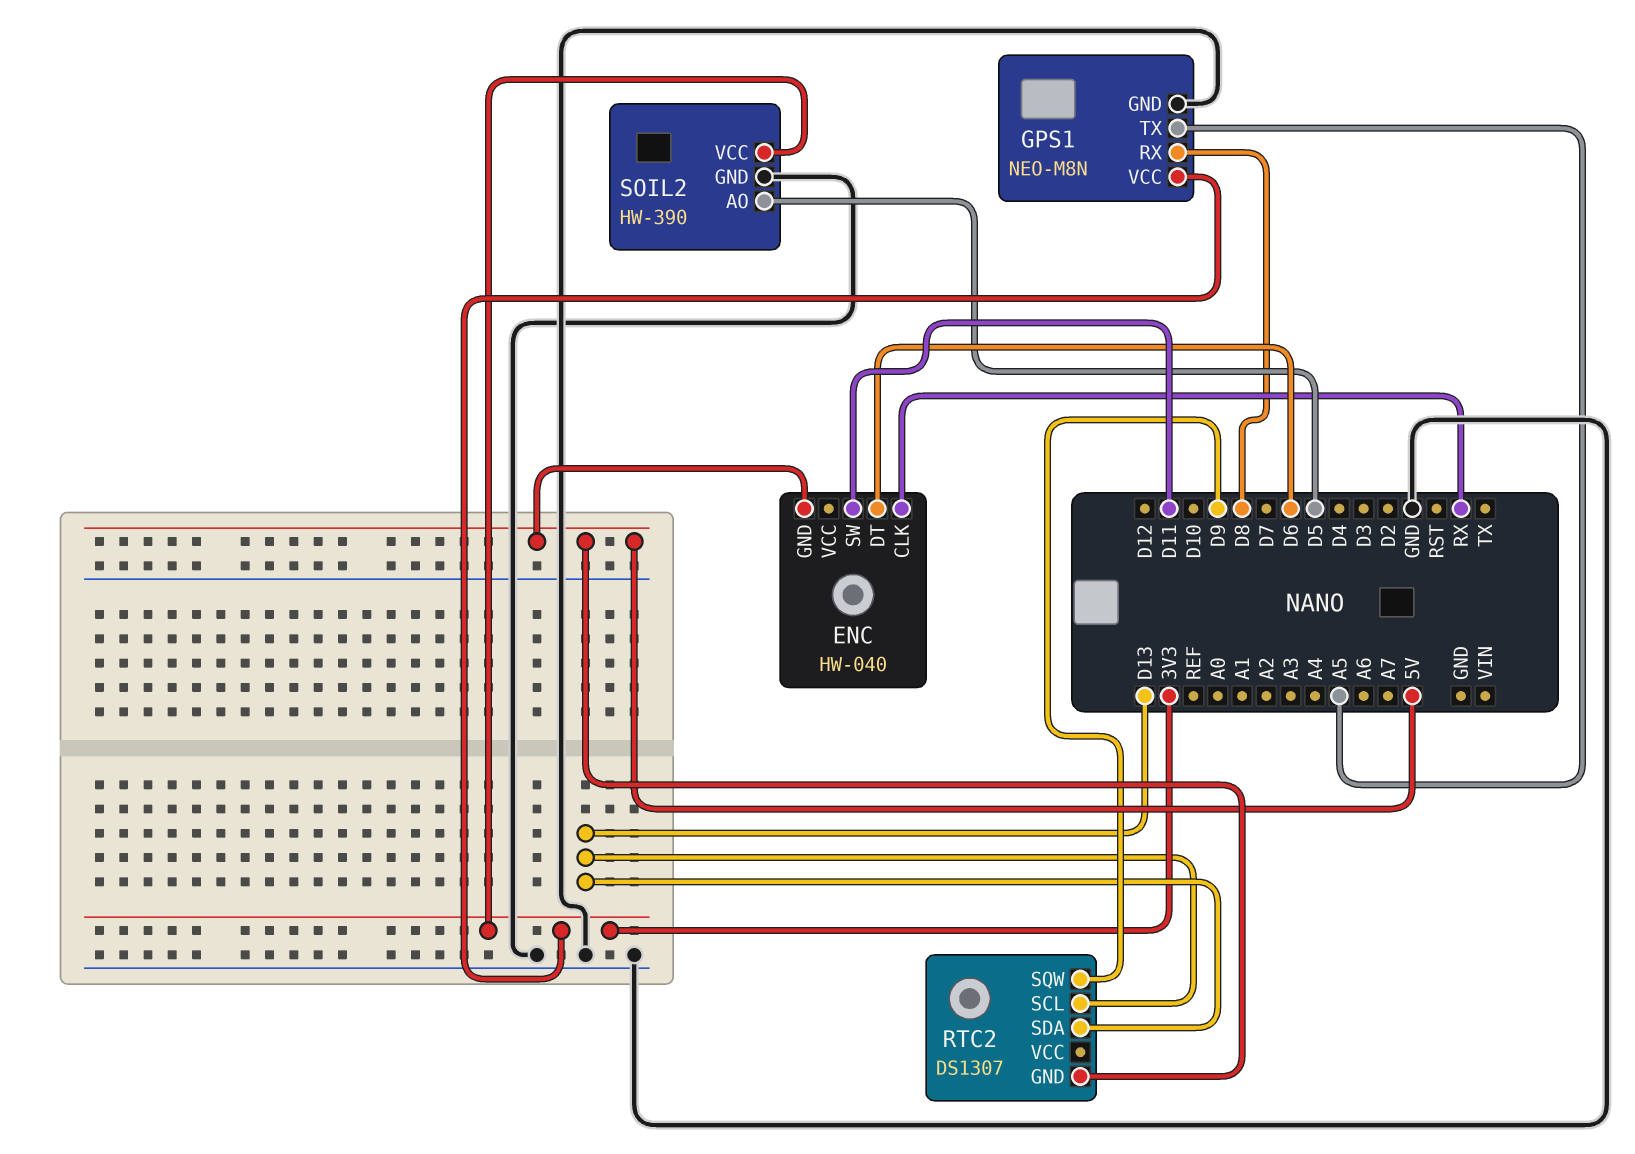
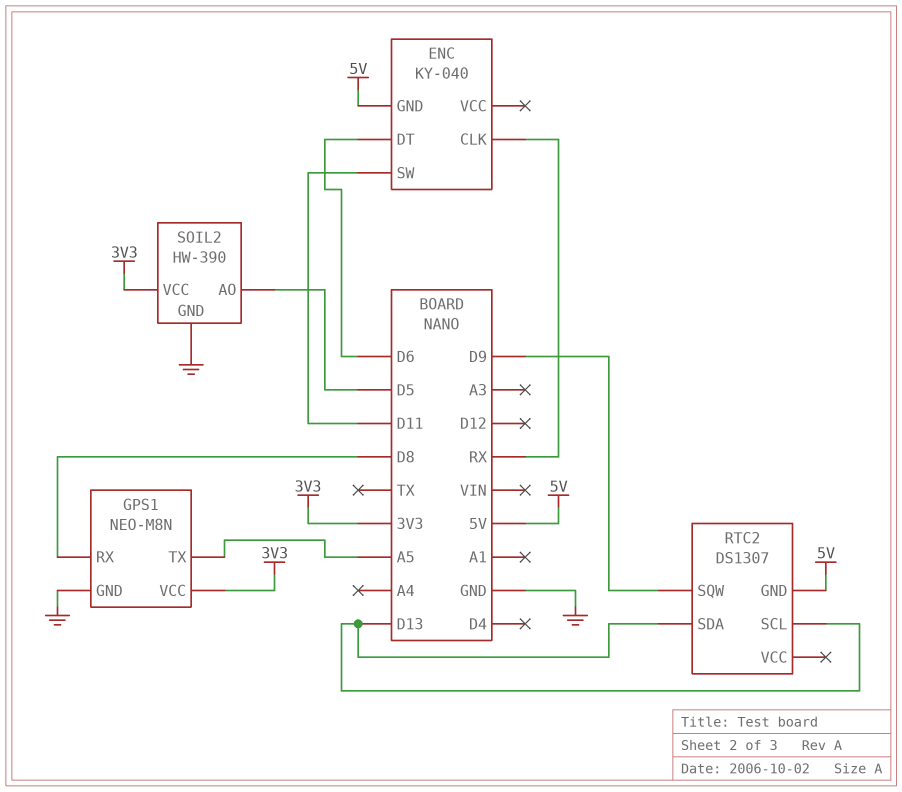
ENC: HW-040 -> KY-040

